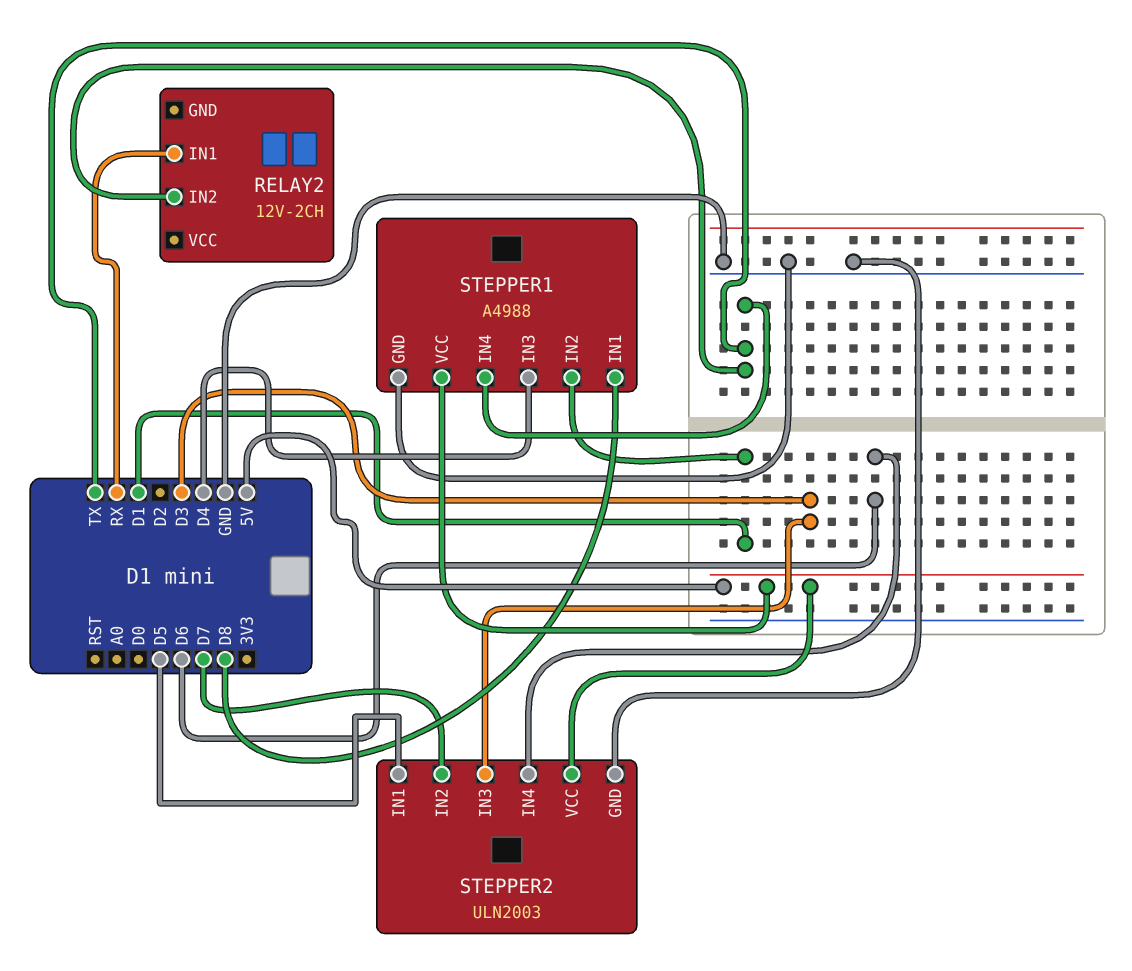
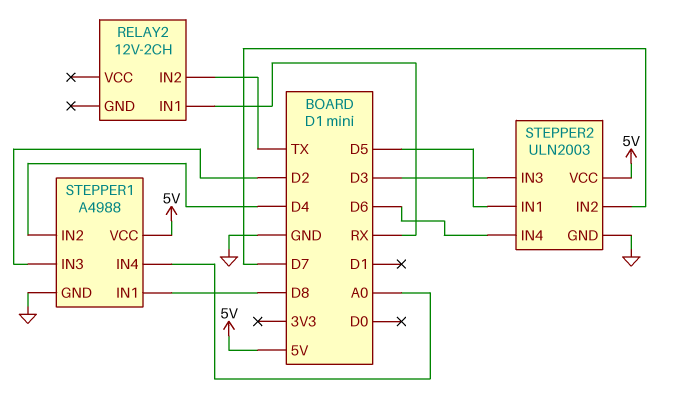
STEPPER1 pin IN2: D1 -> D4
STEPPER1 pin IN3: D4 -> D2
STEPPER1 pin IN4: TX -> A0

